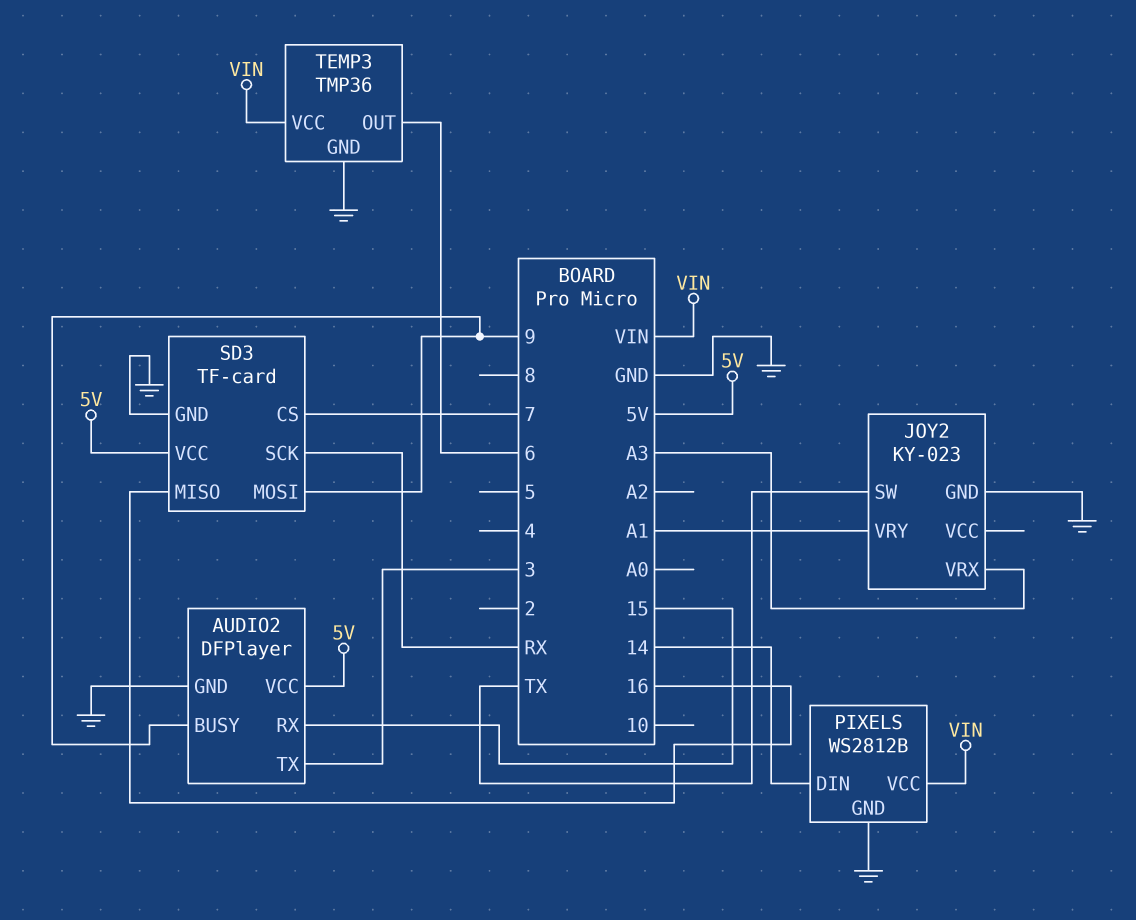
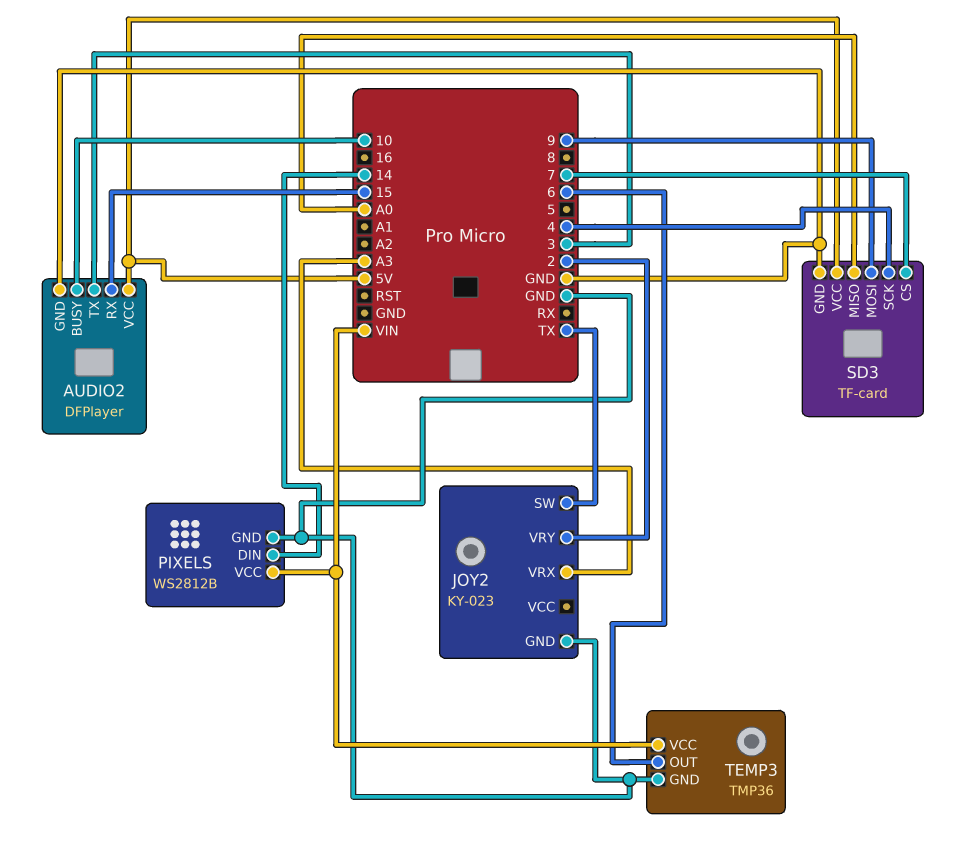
AUDIO2 pin BUSY: 9 -> 10
JOY2 pin VRY: A1 -> 2
SD3 pin MISO: 16 -> A0
SD3 pin SCK: RX -> 4

